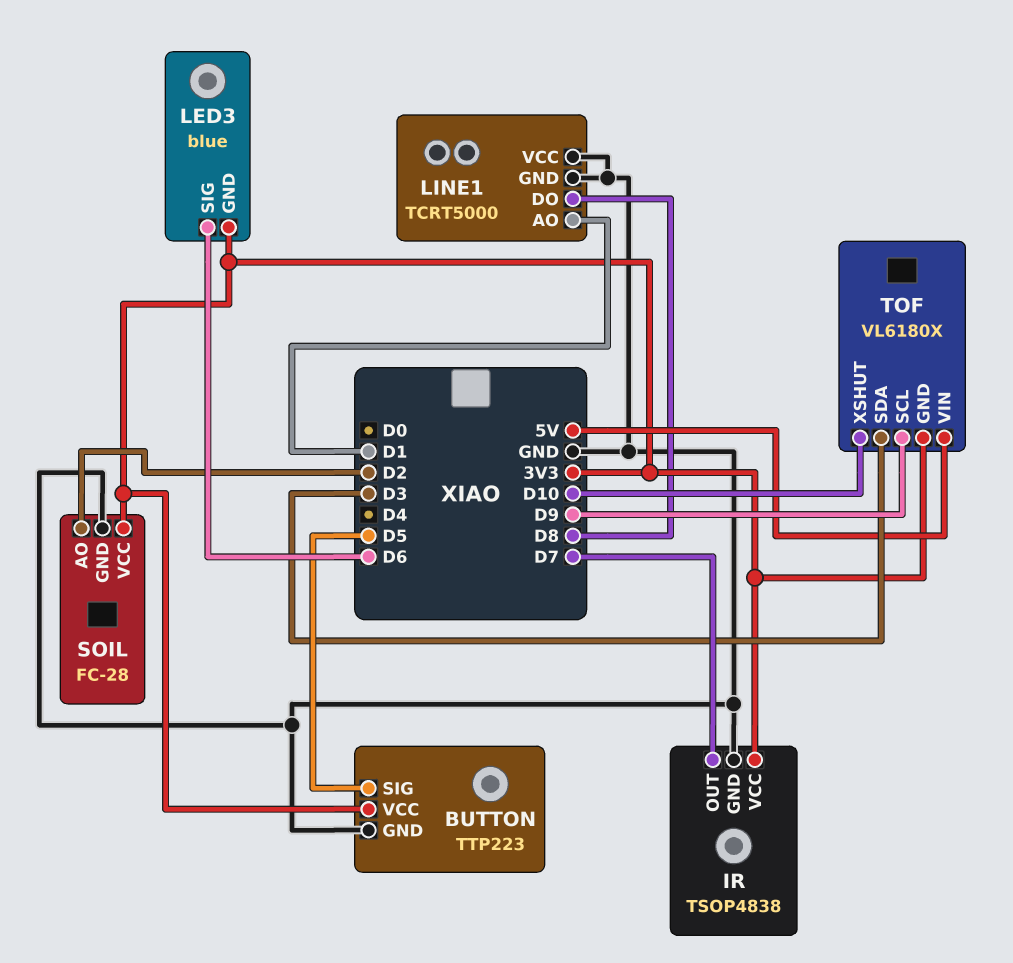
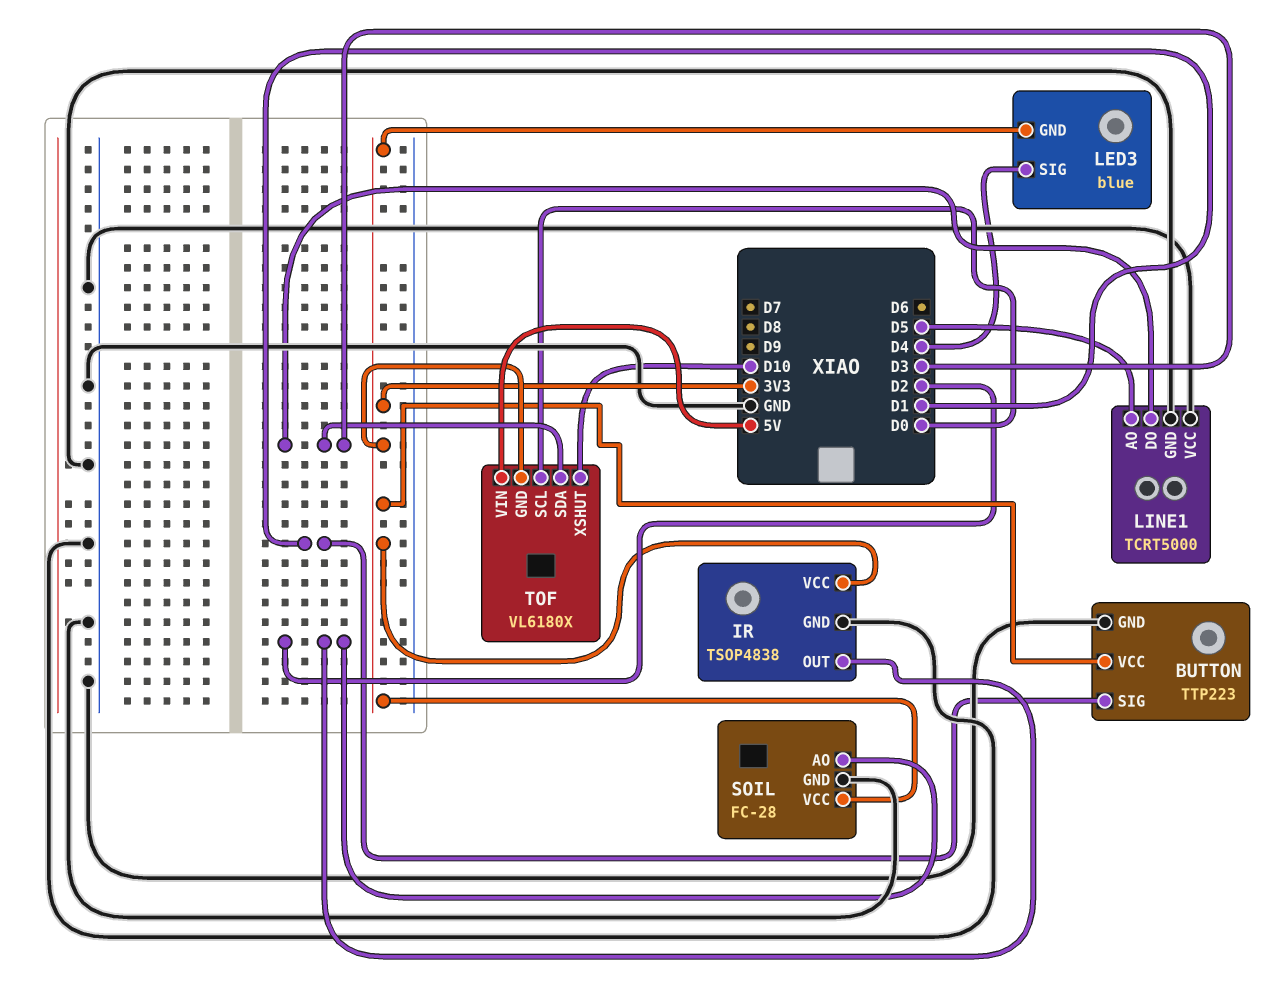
BUTTON pin SIG: D5 -> D1
IR pin OUT: D7 -> D2
LED3 pin SIG: D6 -> D4
LINE1 pin AO: D1 -> D5
LINE1 pin DO: D8 -> D3
TOF pin SCL: D9 -> D0

